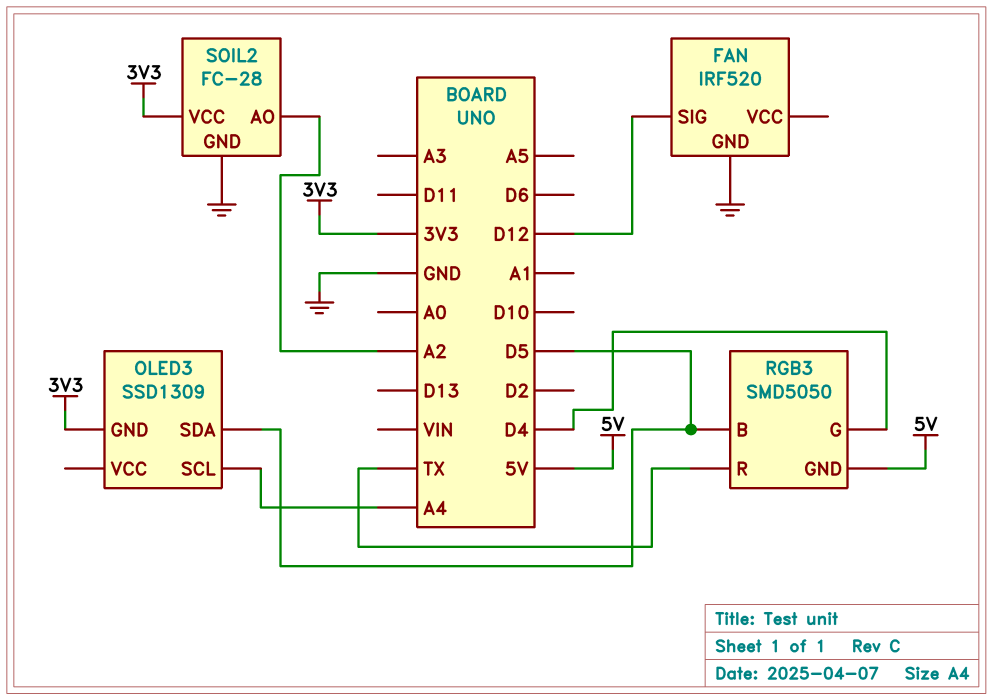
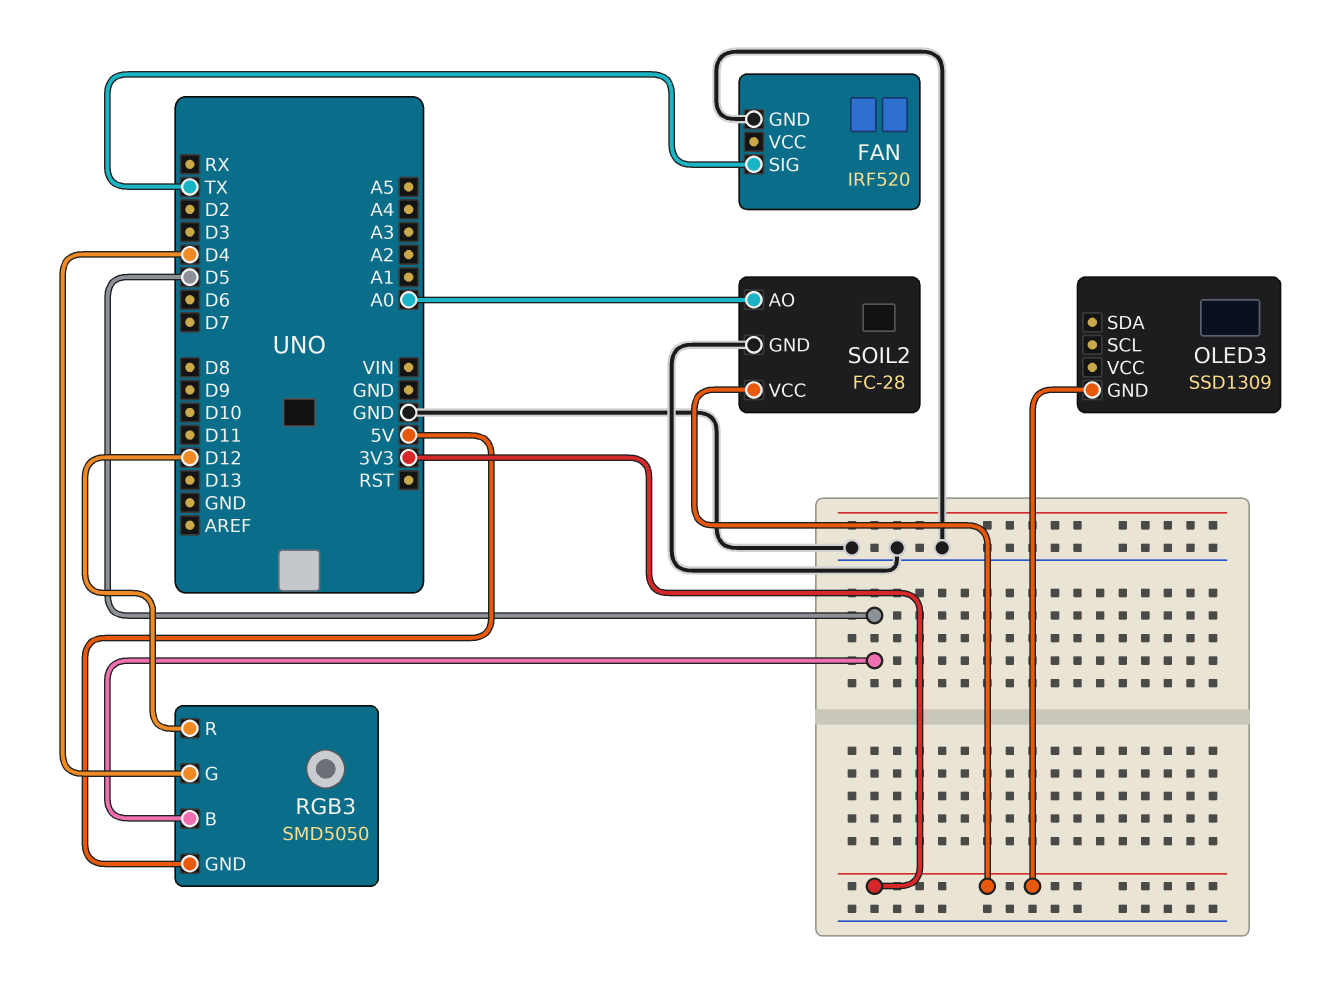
FAN pin SIG: D12 -> TX
OLED3 pin SCL: A4 -> none
OLED3 pin SDA: D5 -> none
RGB3 pin R: TX -> D12
SOIL2 pin AO: A2 -> A0

